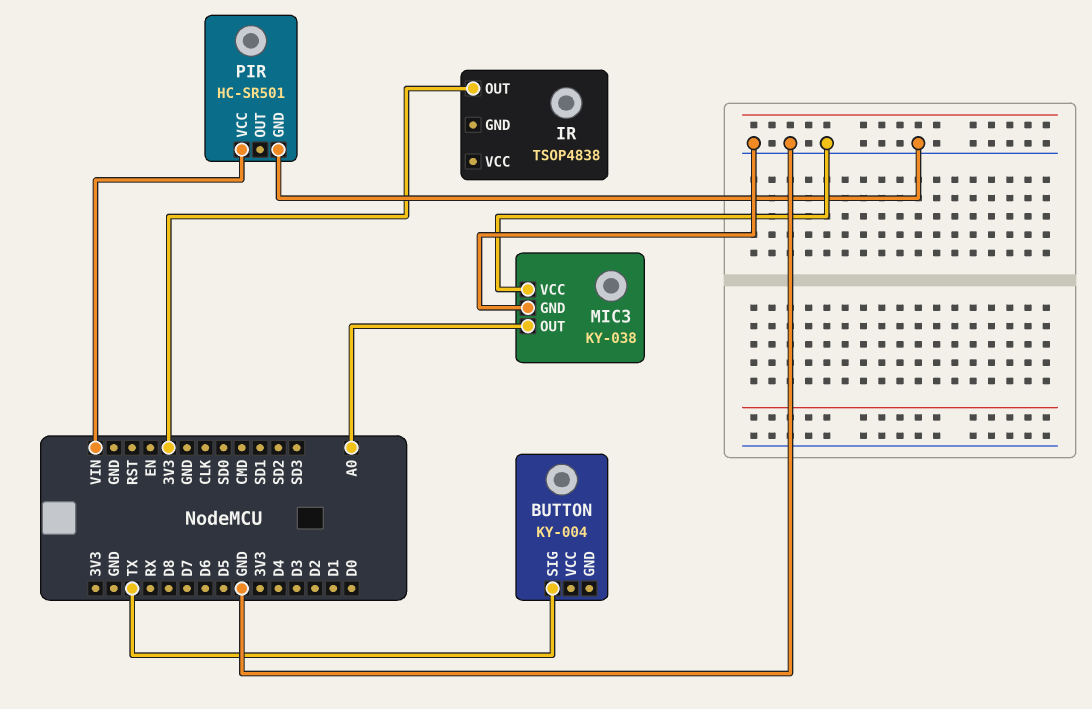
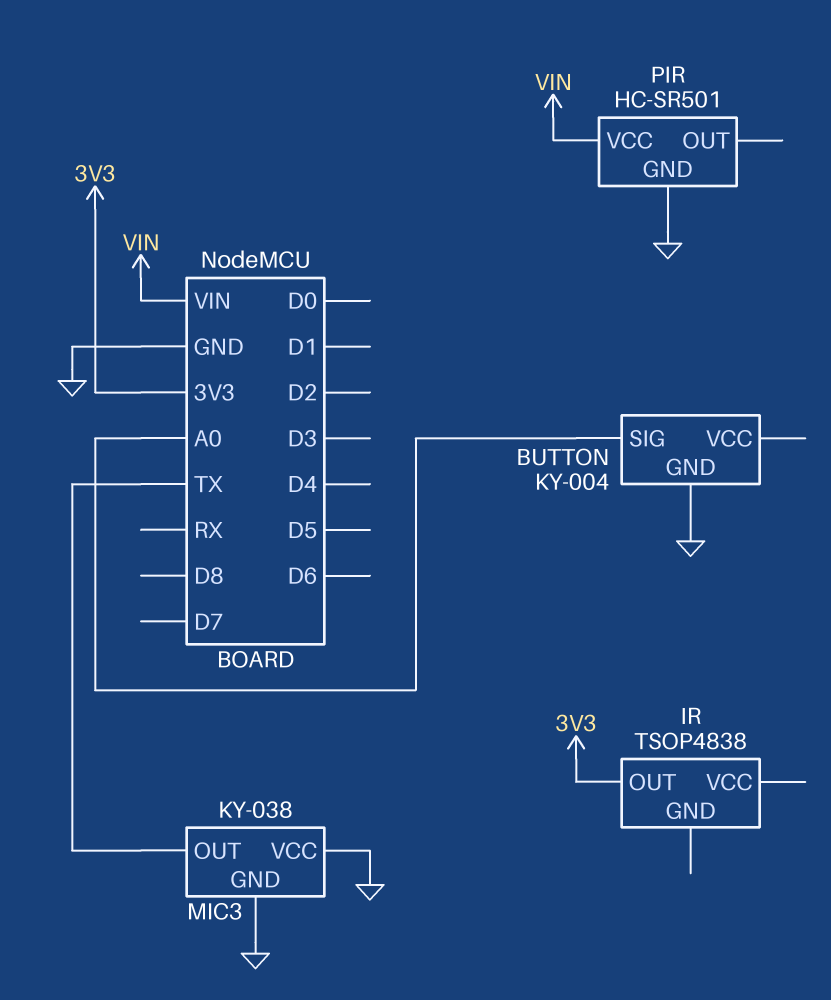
BUTTON pin GND: none -> GND
BUTTON pin SIG: TX -> A0
MIC3 pin OUT: A0 -> TX

